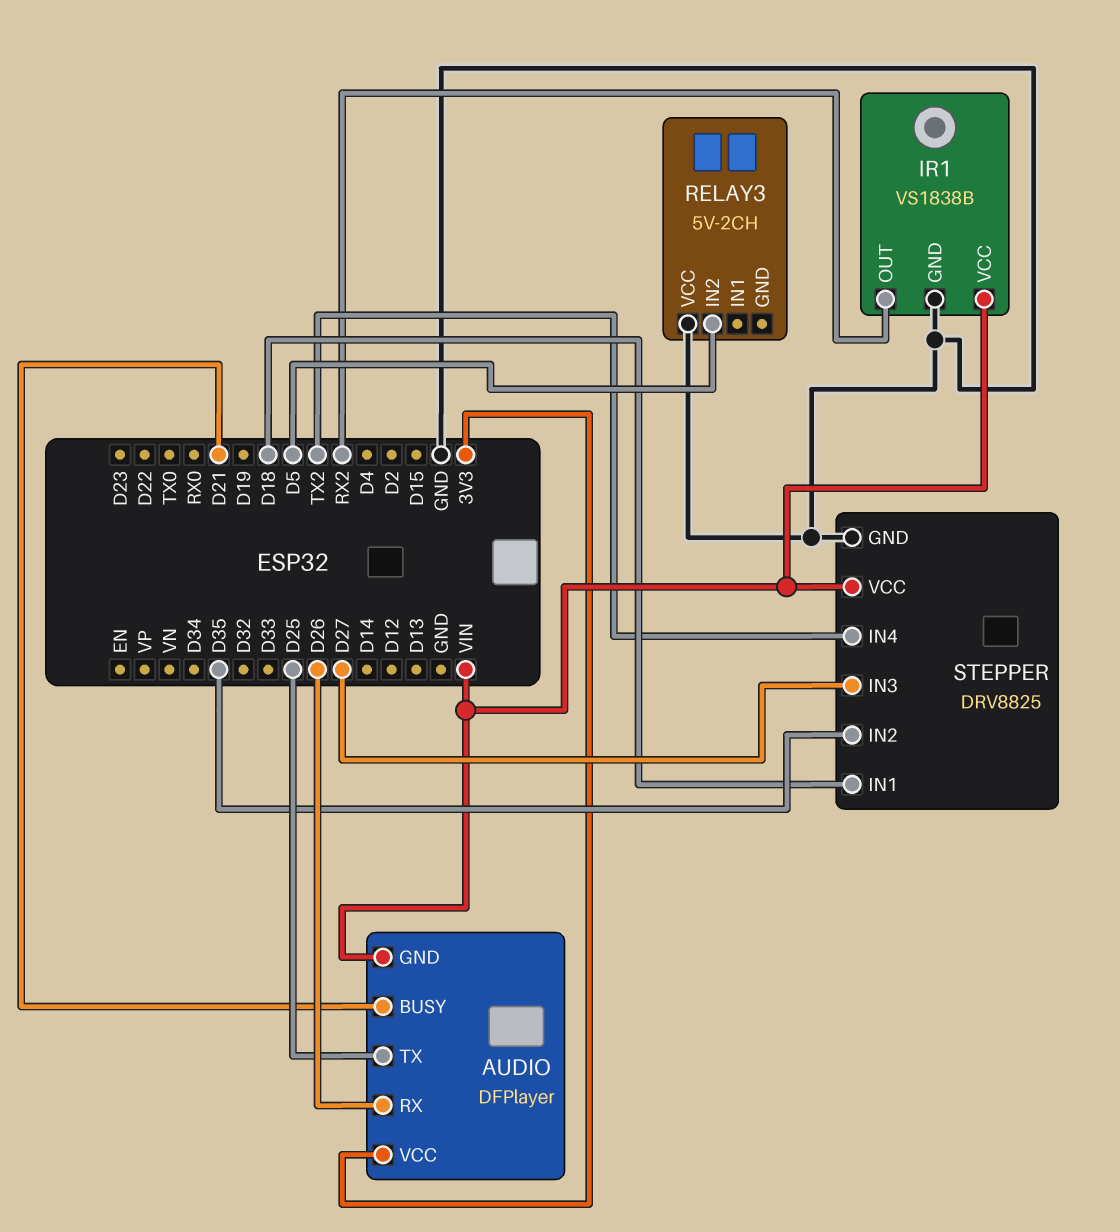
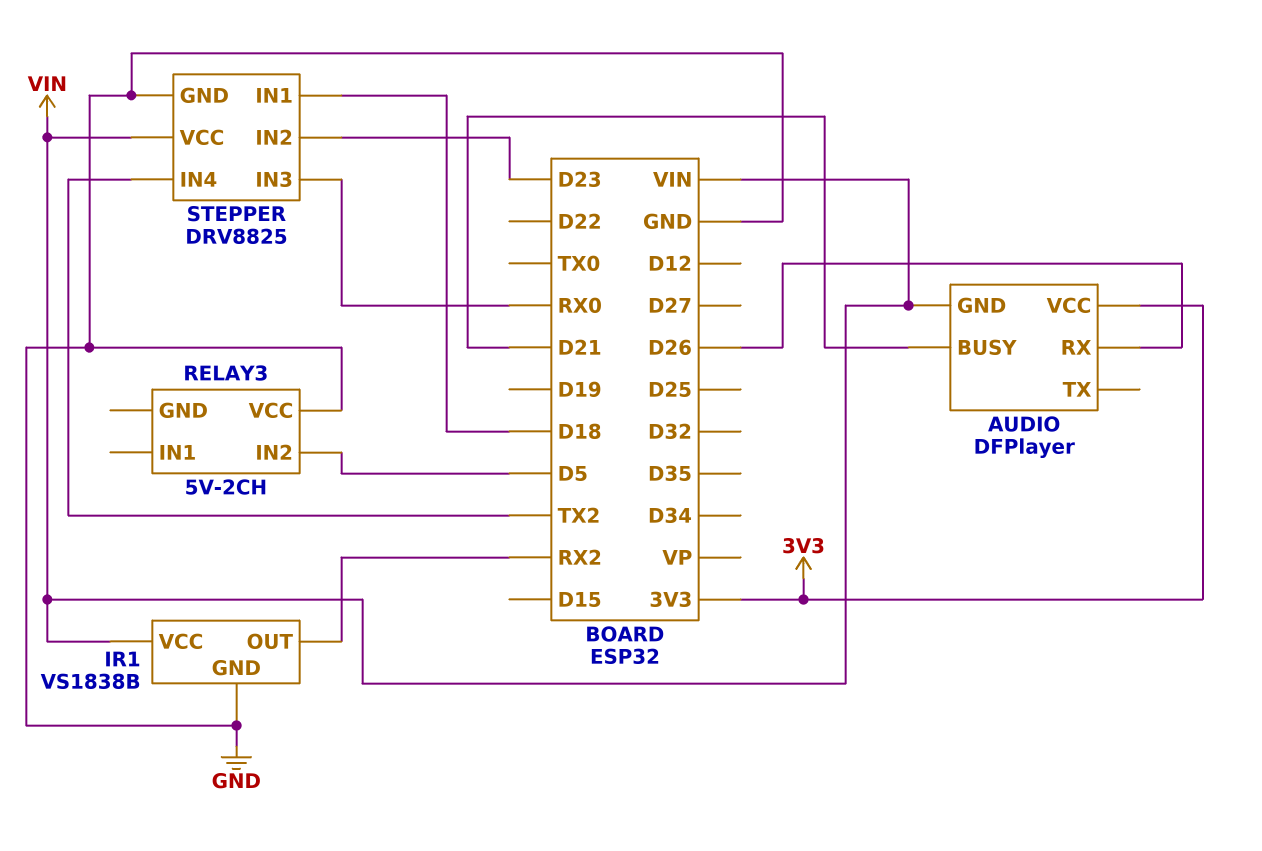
AUDIO pin TX: D25 -> none
STEPPER pin IN2: D35 -> D23
STEPPER pin IN3: D27 -> RX0

